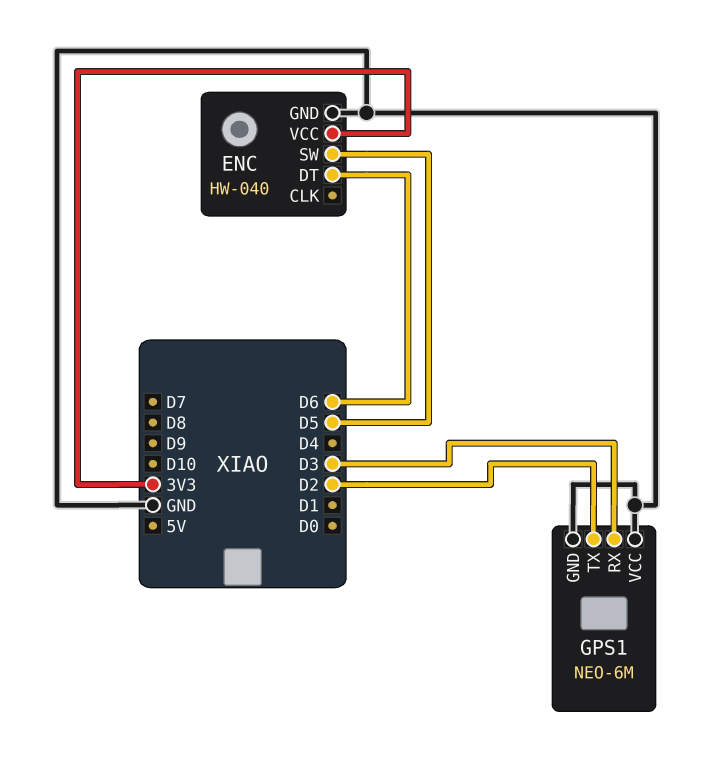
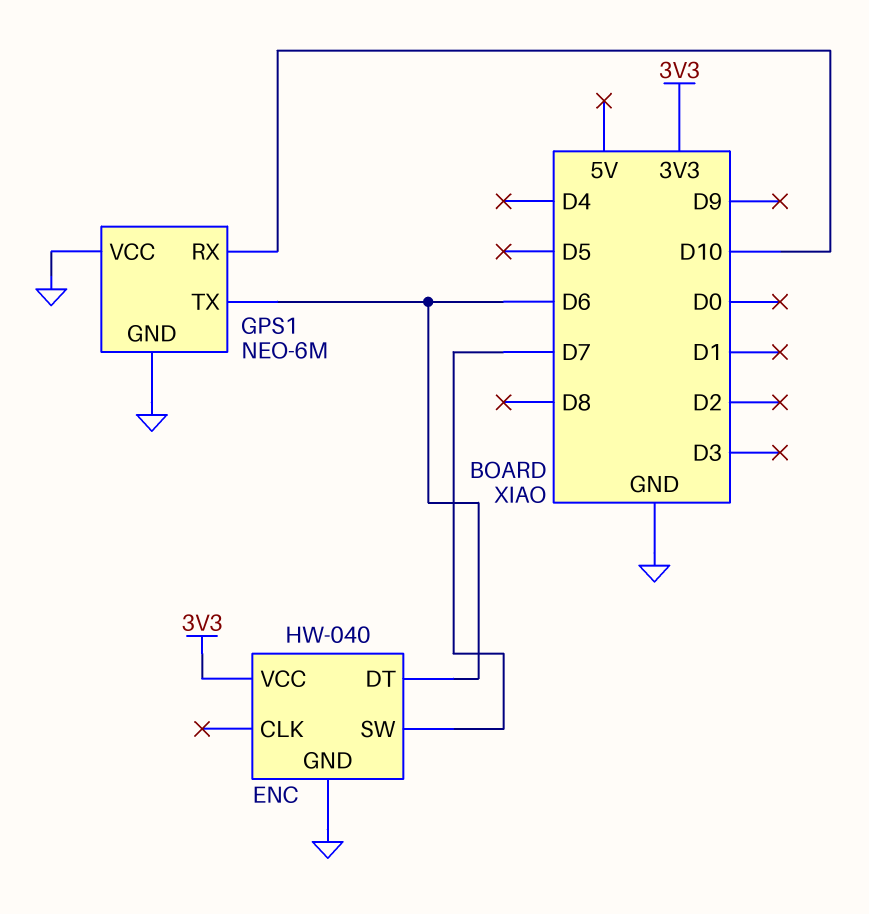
ENC pin SW: D5 -> D7
GPS1 pin RX: D3 -> D10
GPS1 pin TX: D2 -> D6

